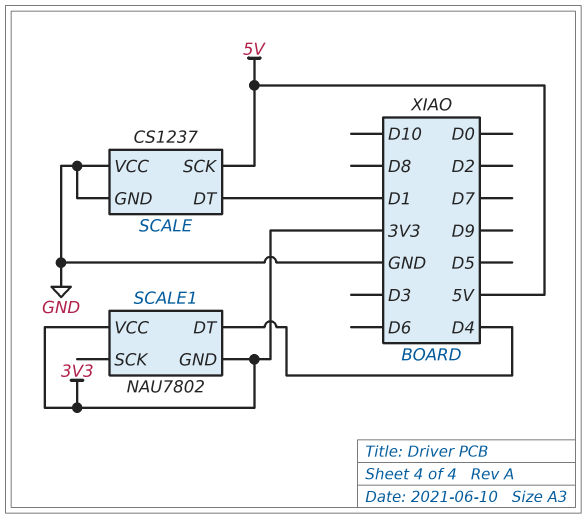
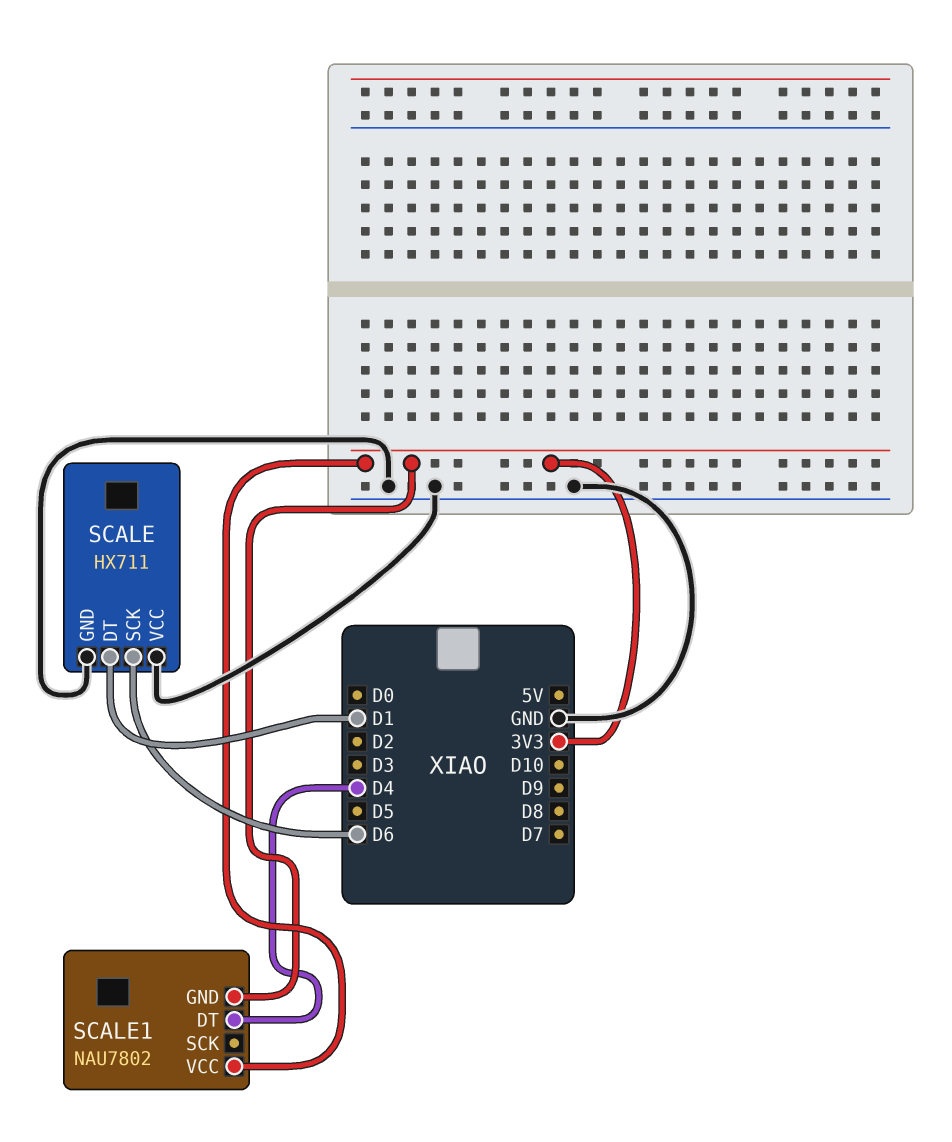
SCALE: CS1237 -> HX711
SCALE pin SCK: 5V -> D6

